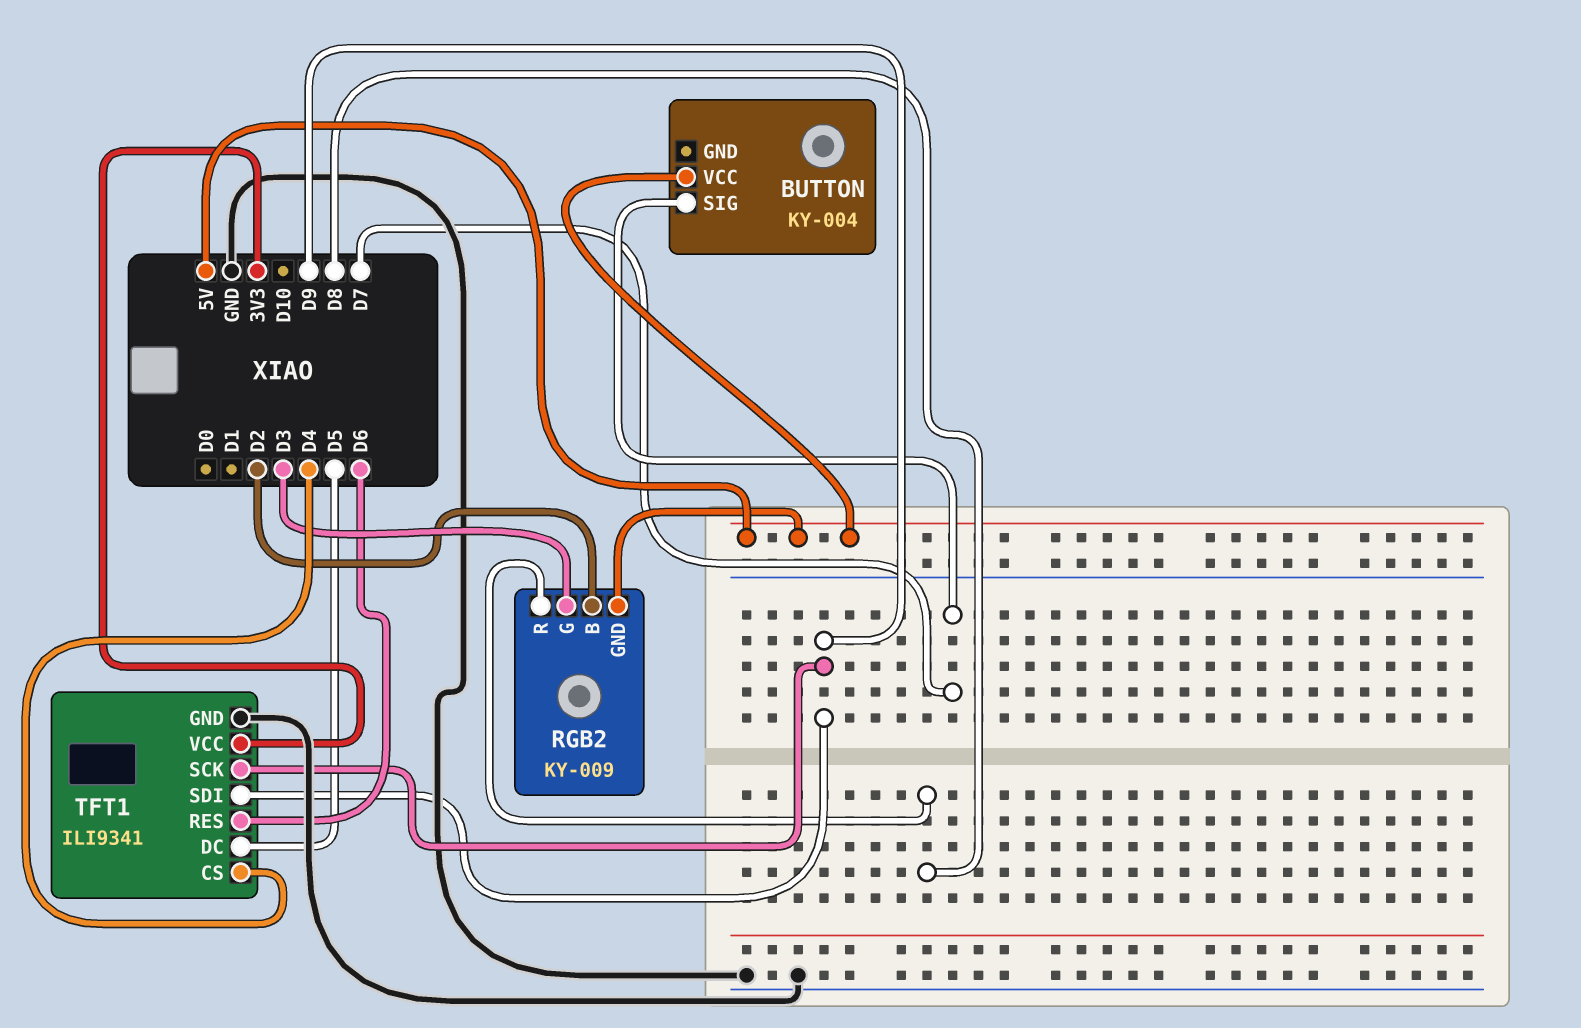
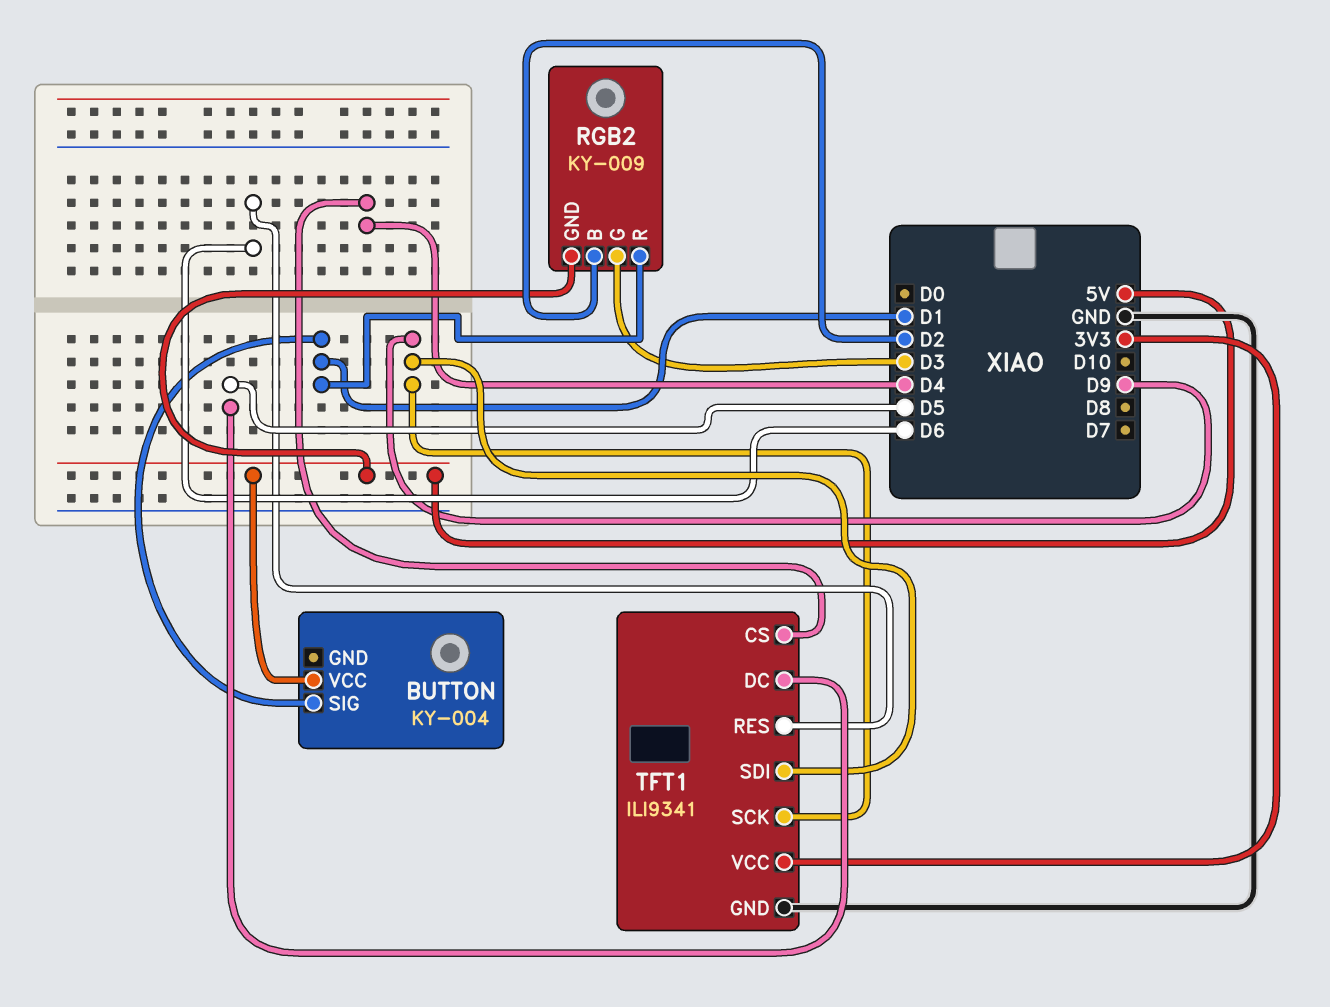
BUTTON pin SIG: D7 -> D1
RGB2 pin R: D8 -> D1

